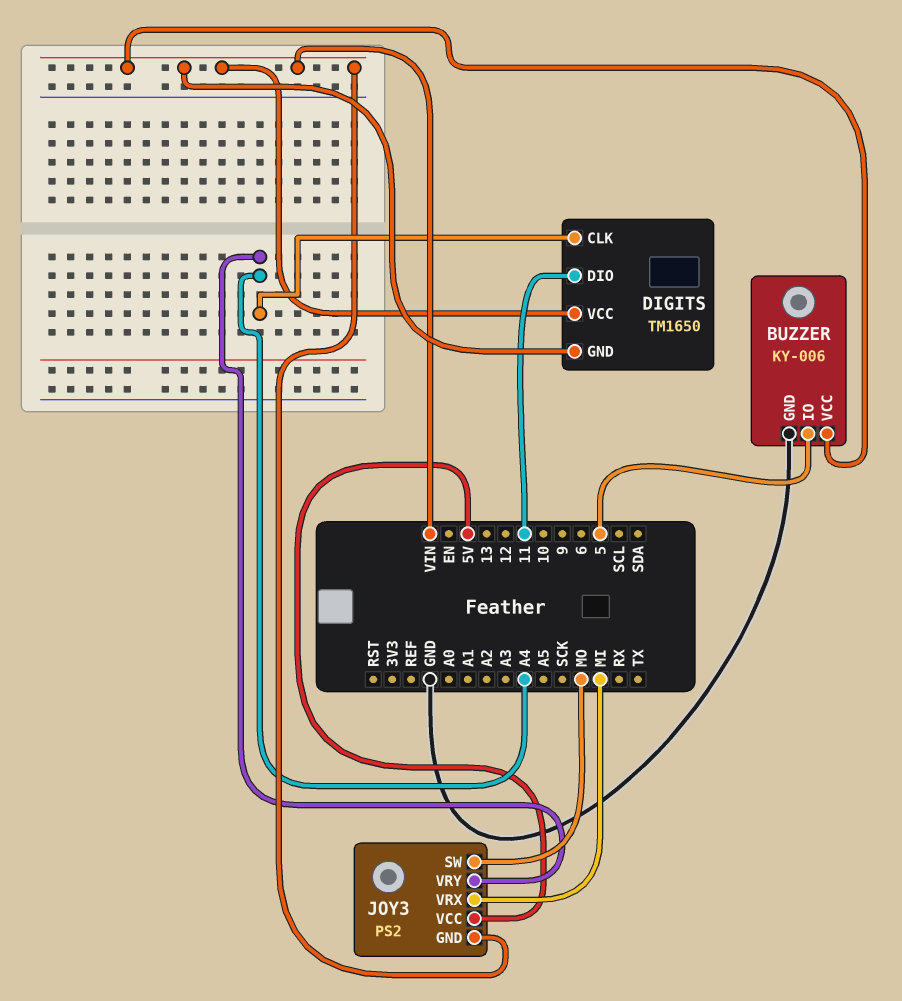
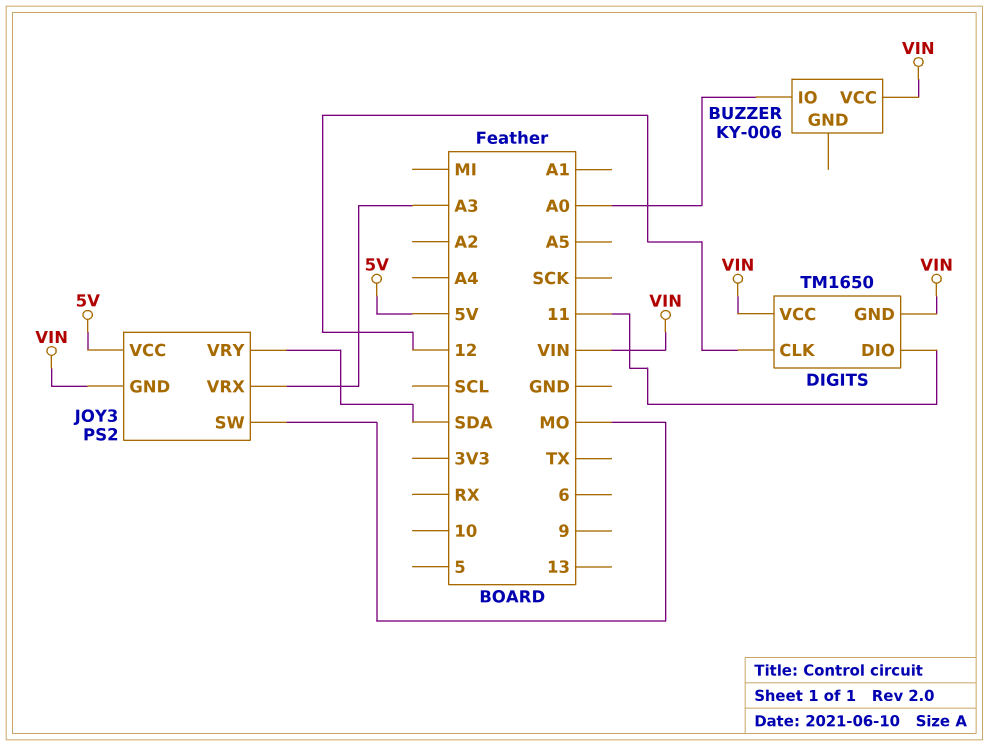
BUZZER pin GND: GND -> none
BUZZER pin IO: 5 -> A0
DIGITS pin CLK: A4 -> 12
JOY3 pin VRX: MI -> A3
JOY3 pin VRY: A4 -> SDA

